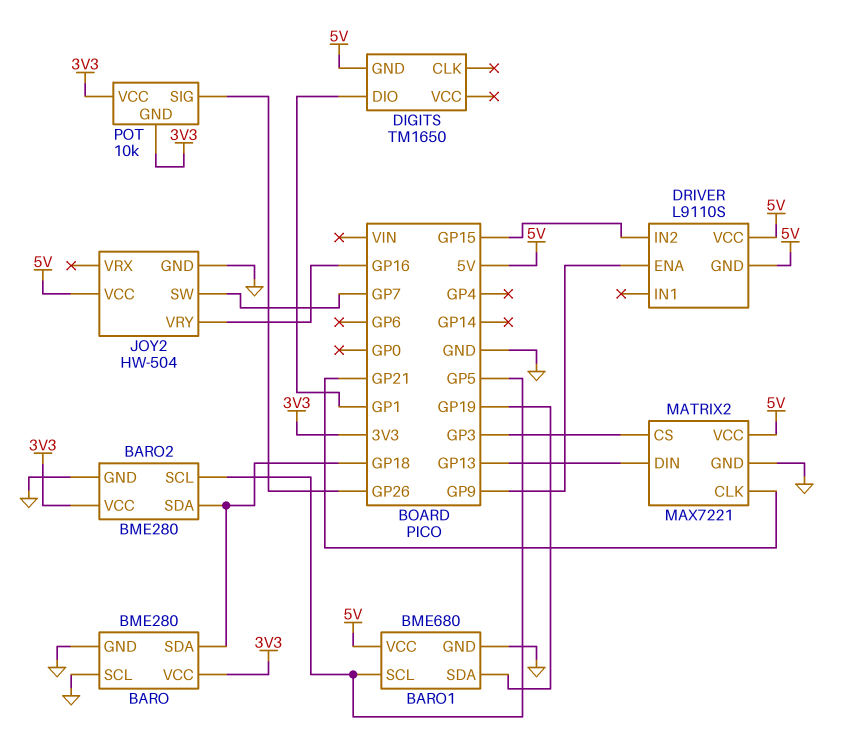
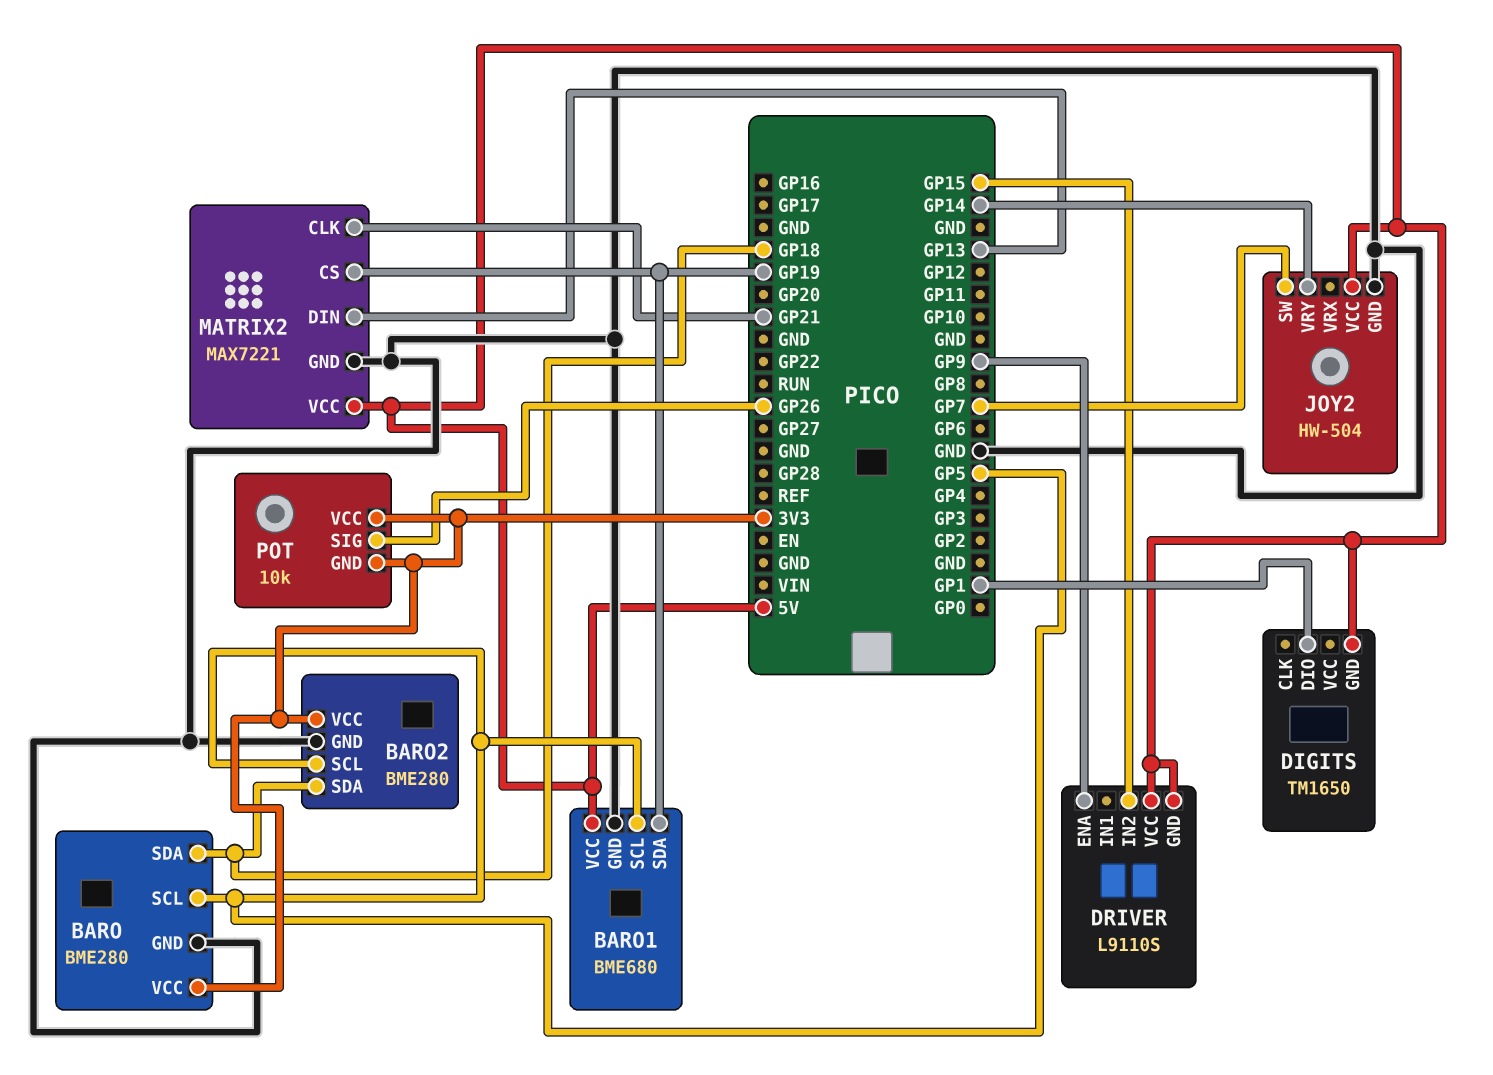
BARO pin SCL: GND -> GP5
JOY2 pin VRY: GP16 -> GP14
MATRIX2 pin CS: GP3 -> GP19

